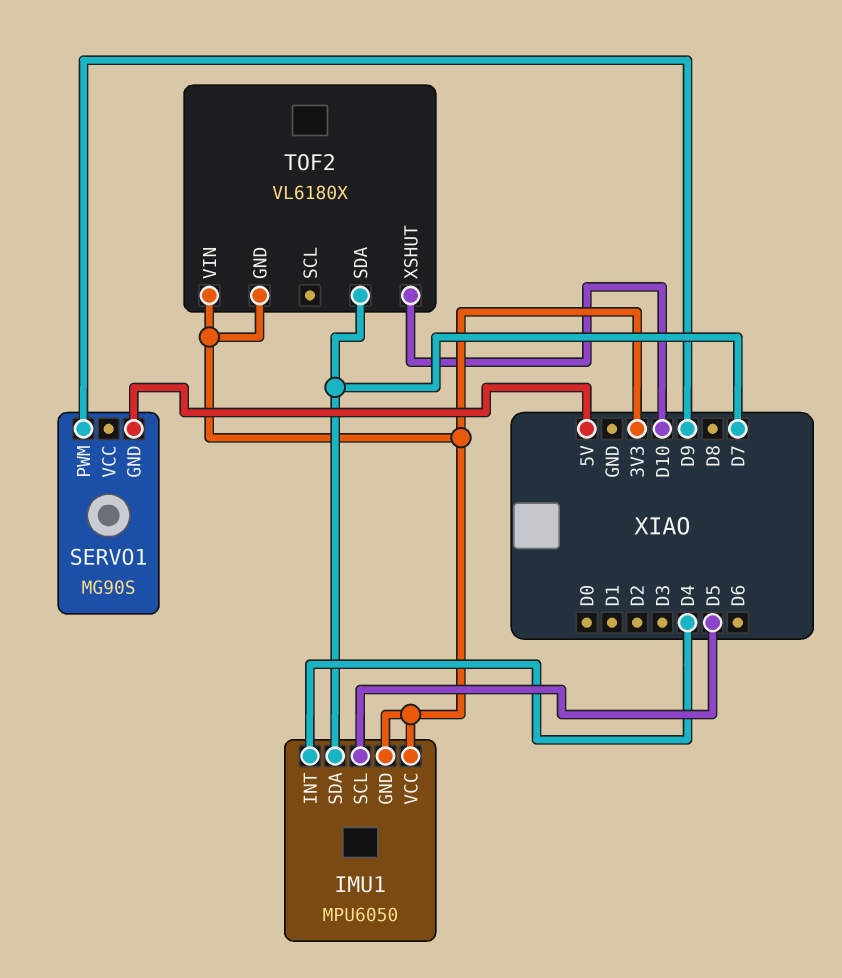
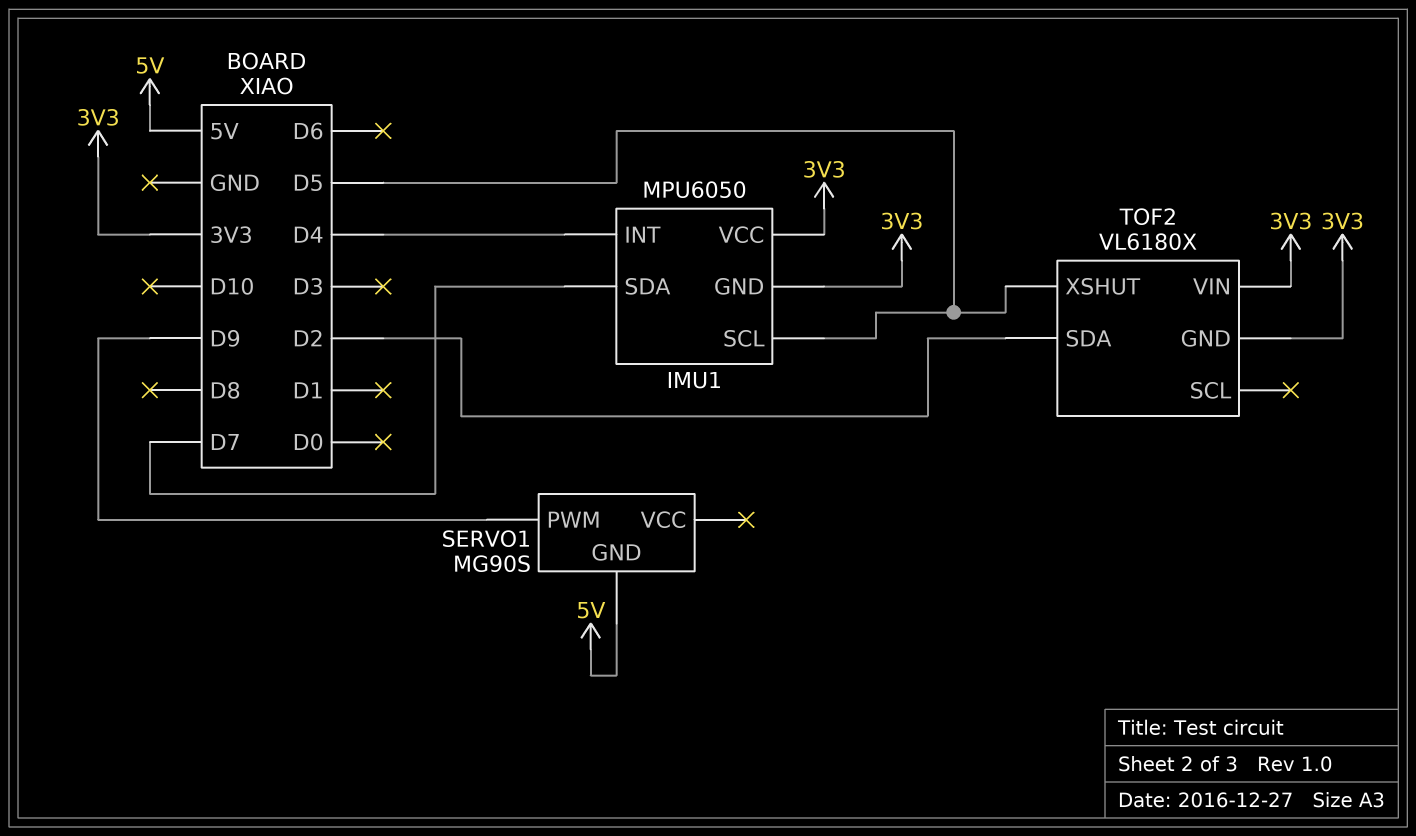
TOF2 pin SDA: D7 -> D2
TOF2 pin XSHUT: D10 -> D5

